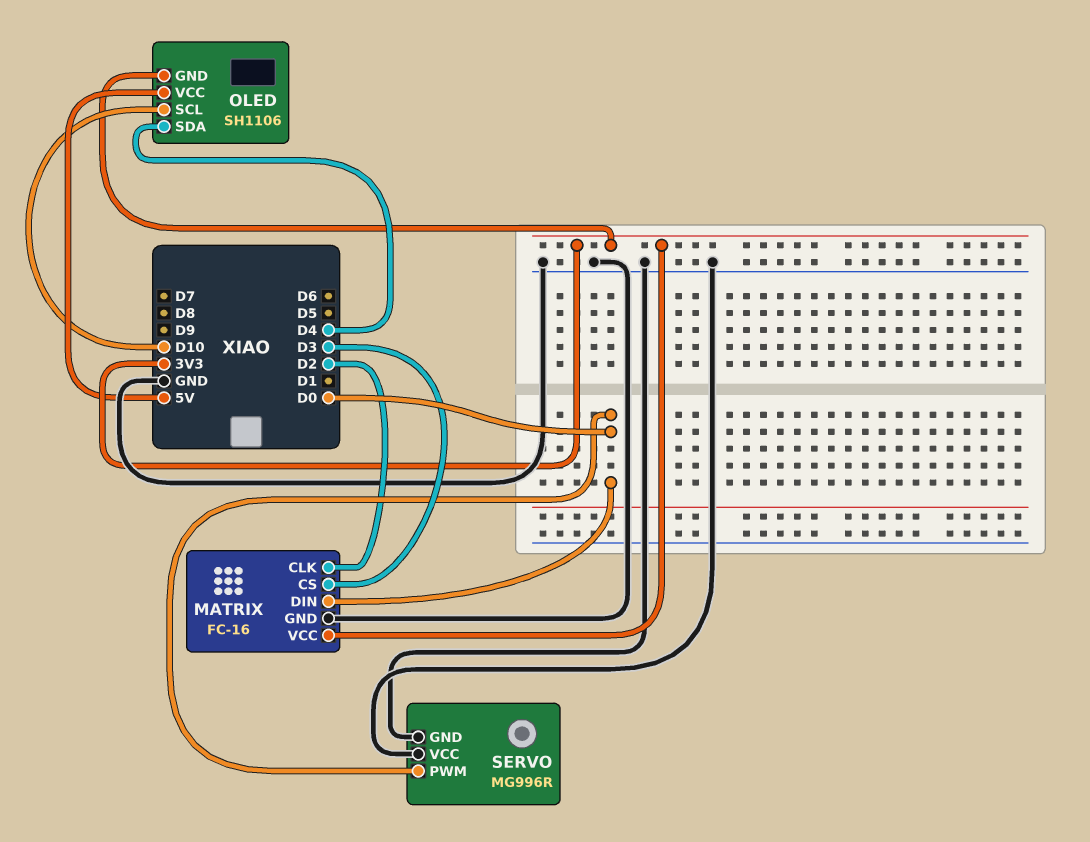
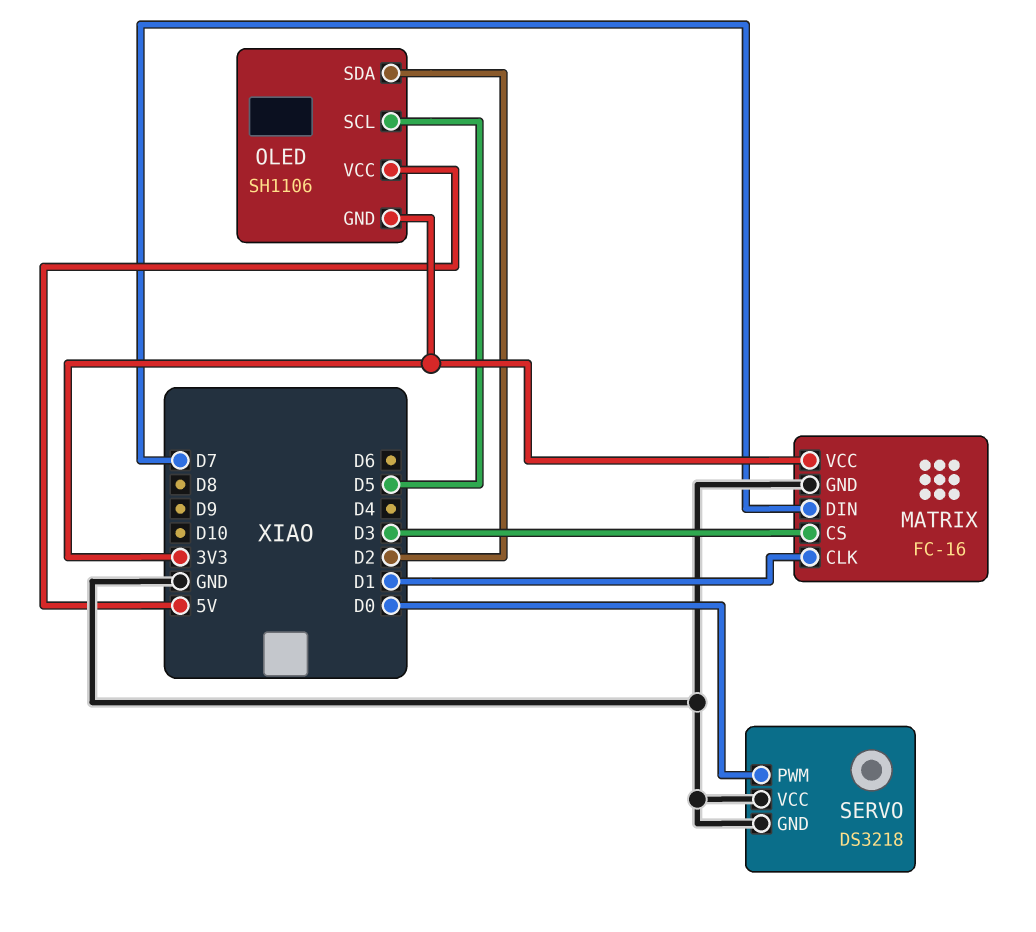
MATRIX pin CLK: D2 -> D1
MATRIX pin DIN: D0 -> D7
OLED pin SCL: D10 -> D5
OLED pin SDA: D4 -> D2
SERVO: MG996R -> DS3218

